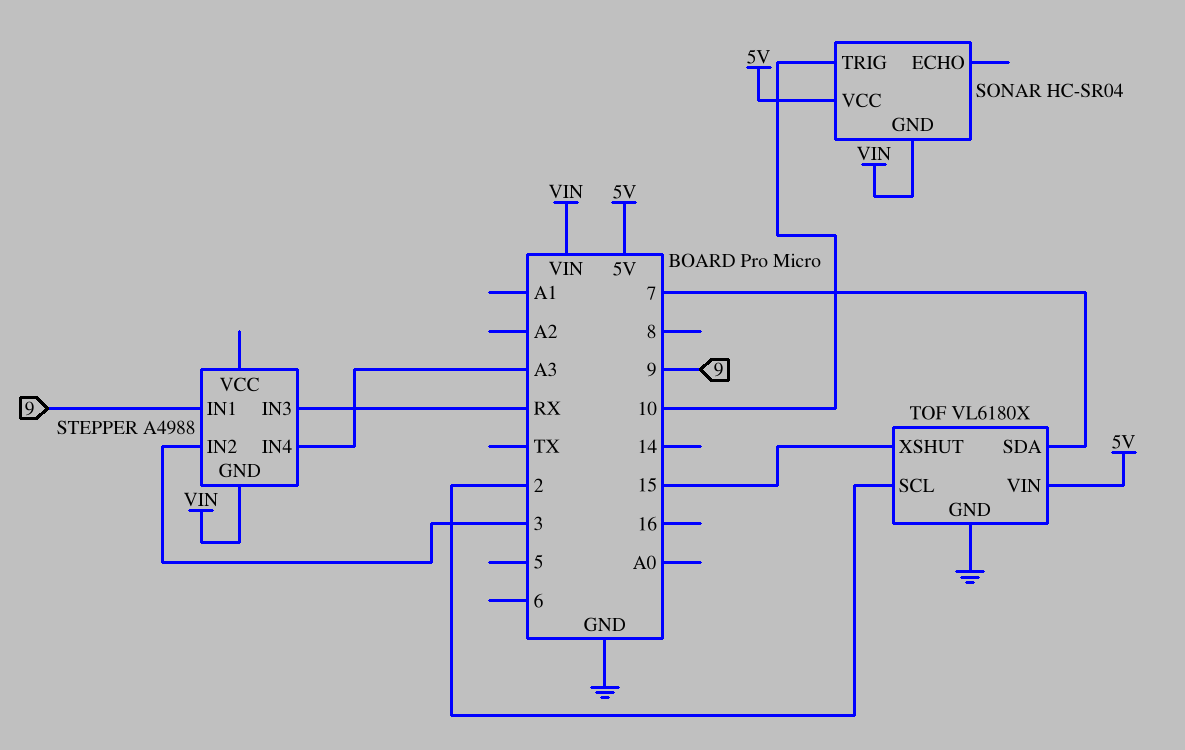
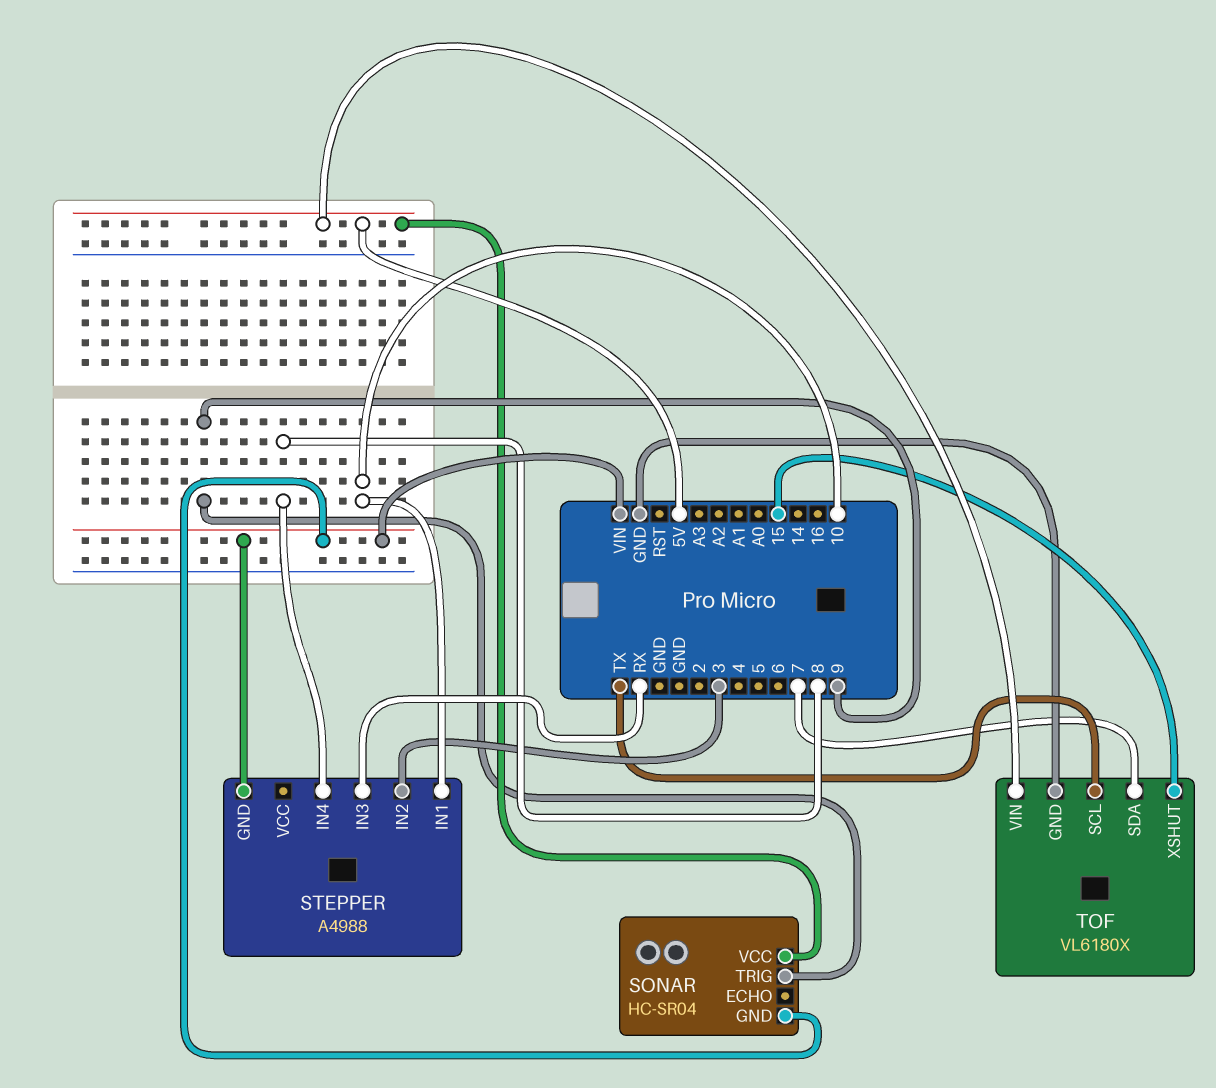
SONAR pin TRIG: 10 -> 9
STEPPER pin IN1: 9 -> 10
STEPPER pin IN4: A3 -> 8
TOF pin SCL: 2 -> TX

